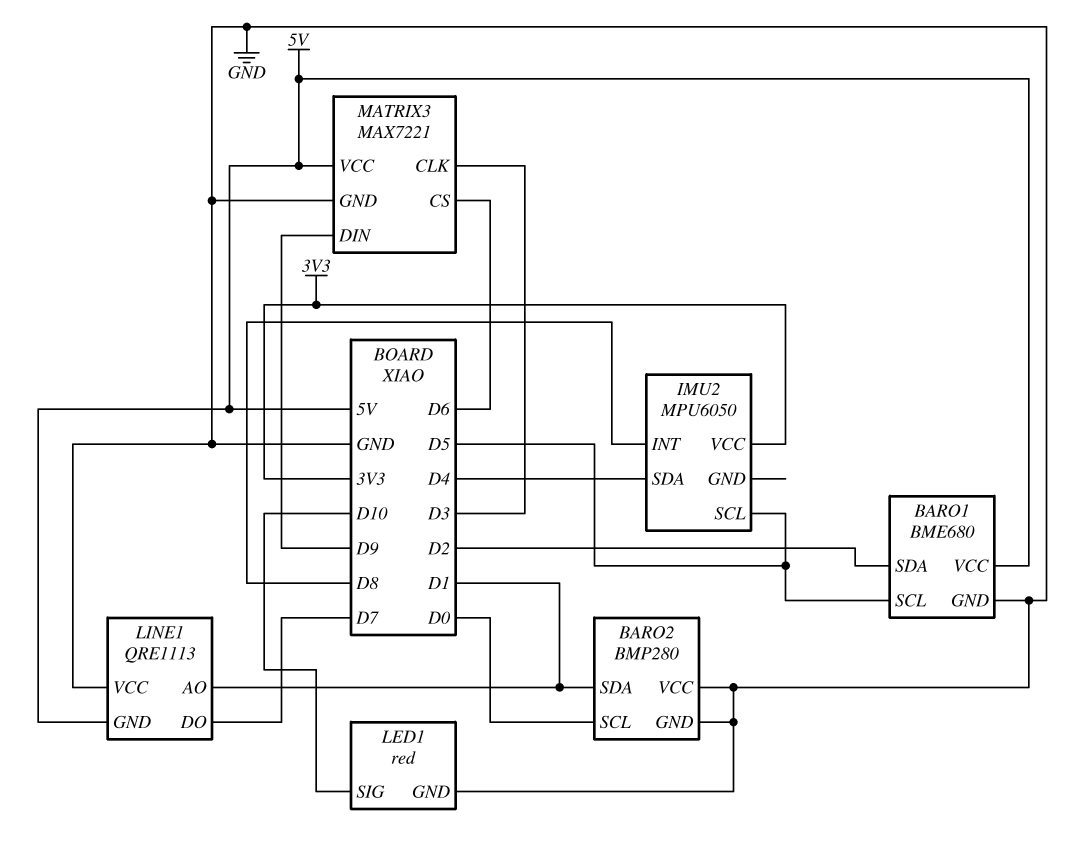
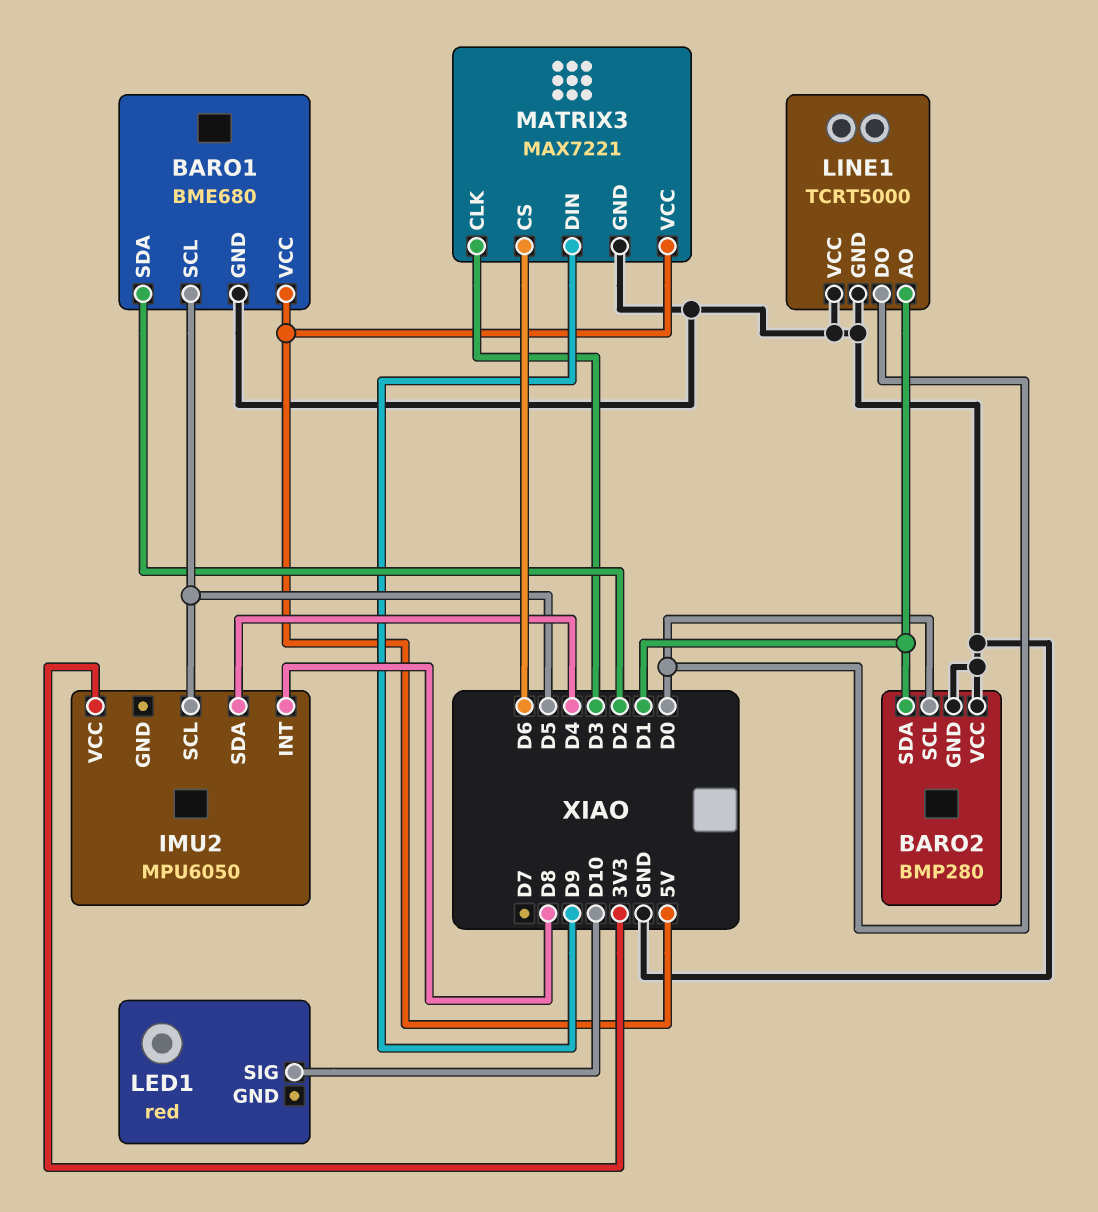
LED1 pin GND: GND -> none
LINE1: QRE1113 -> TCRT5000
LINE1 pin DO: D7 -> D0
LINE1 pin GND: 5V -> GND

